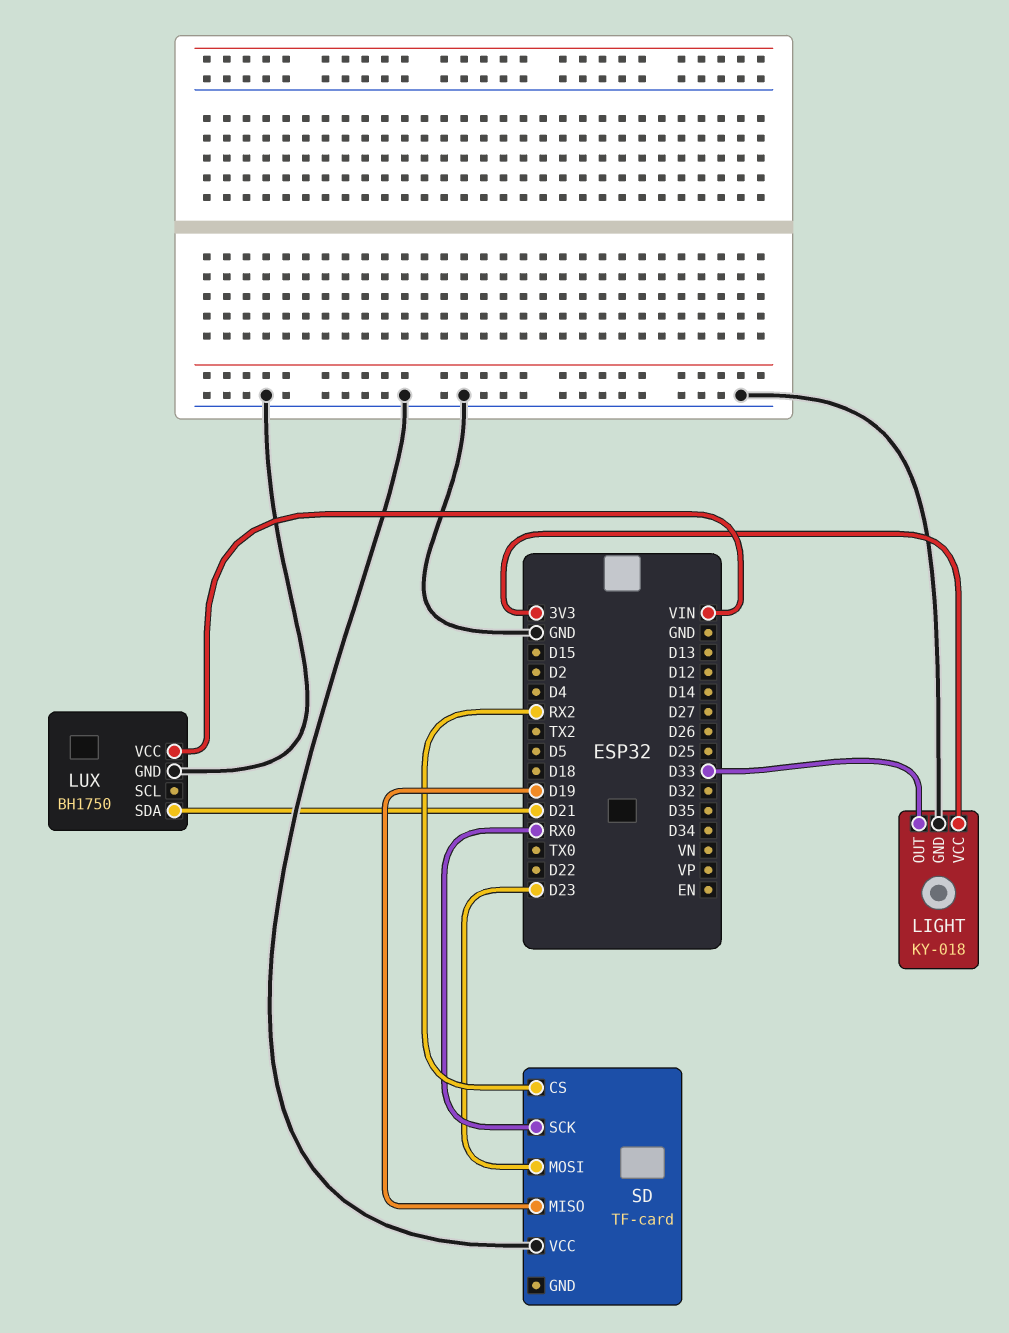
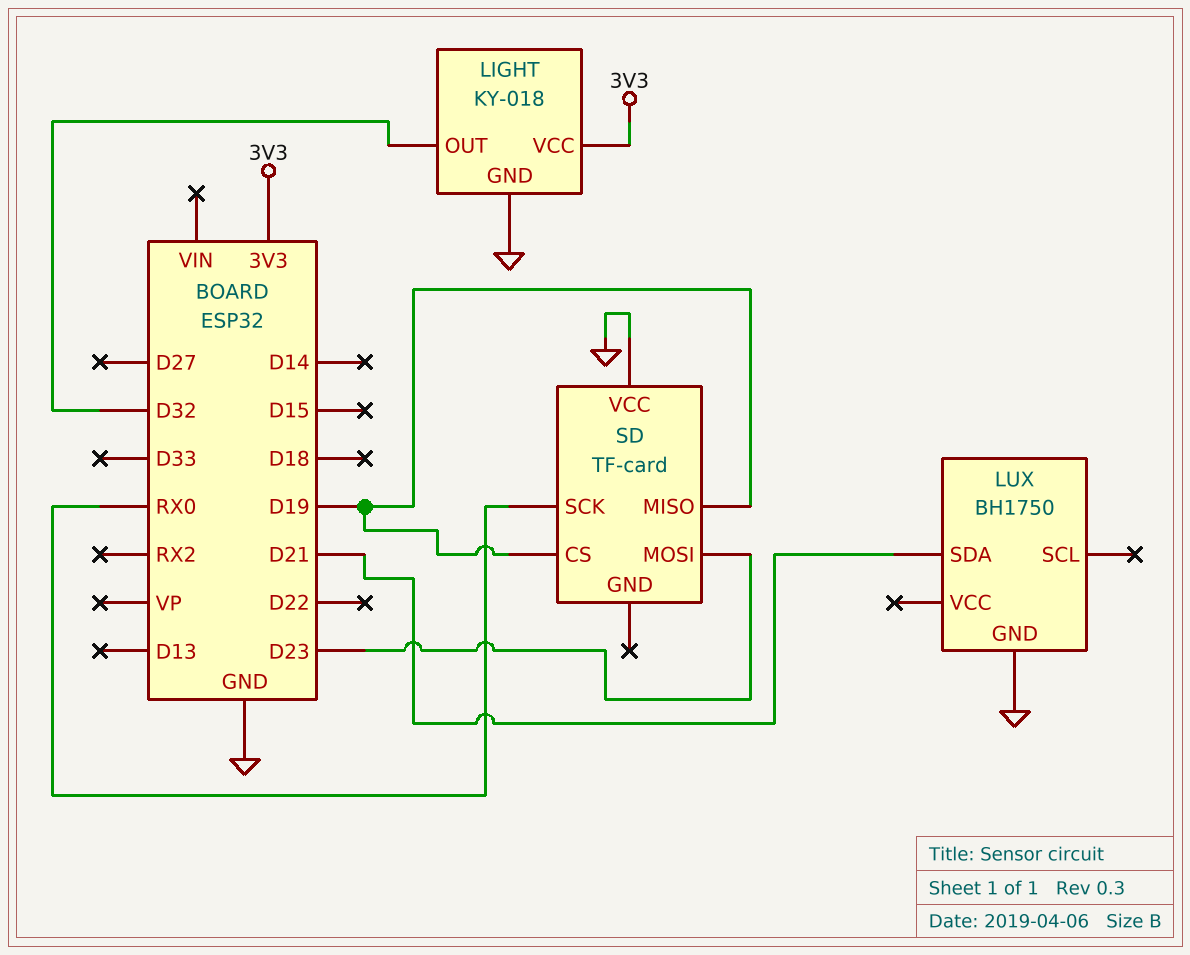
LIGHT pin OUT: D33 -> D32
LUX pin VCC: VIN -> none
SD pin CS: RX2 -> D19

